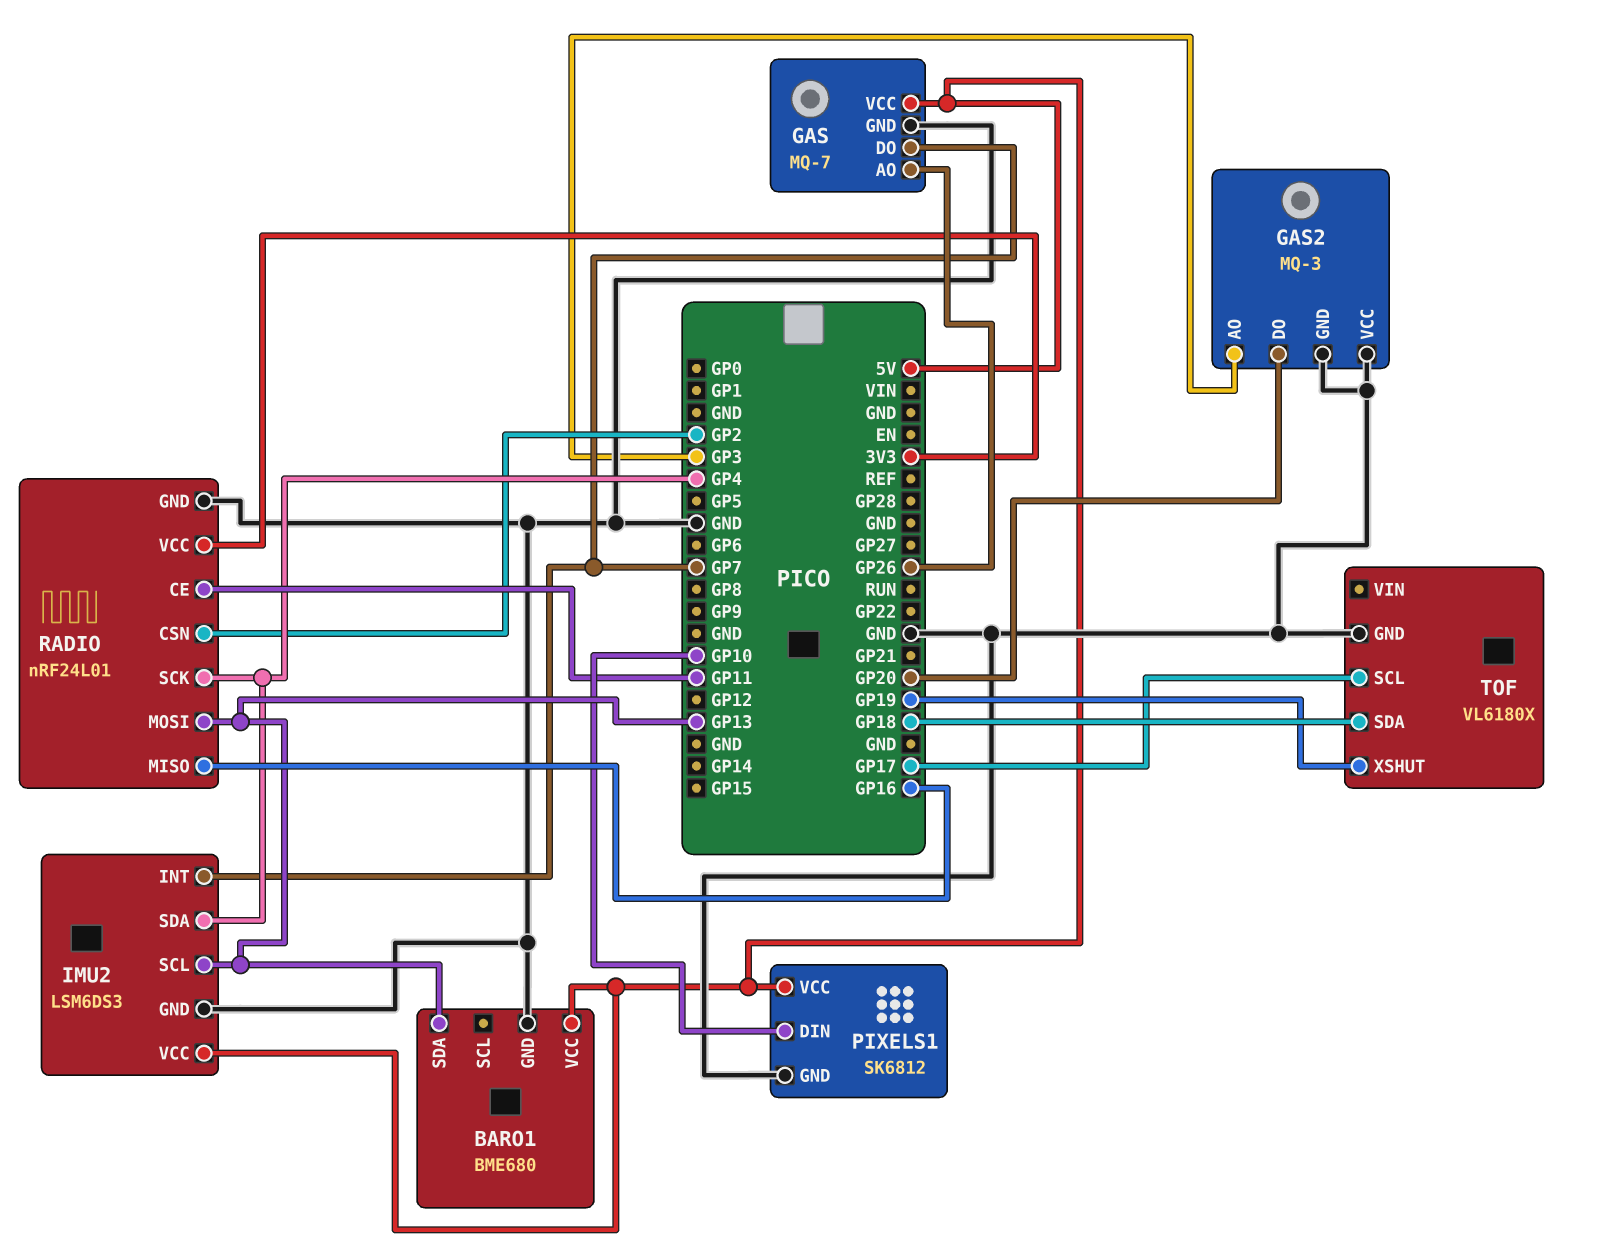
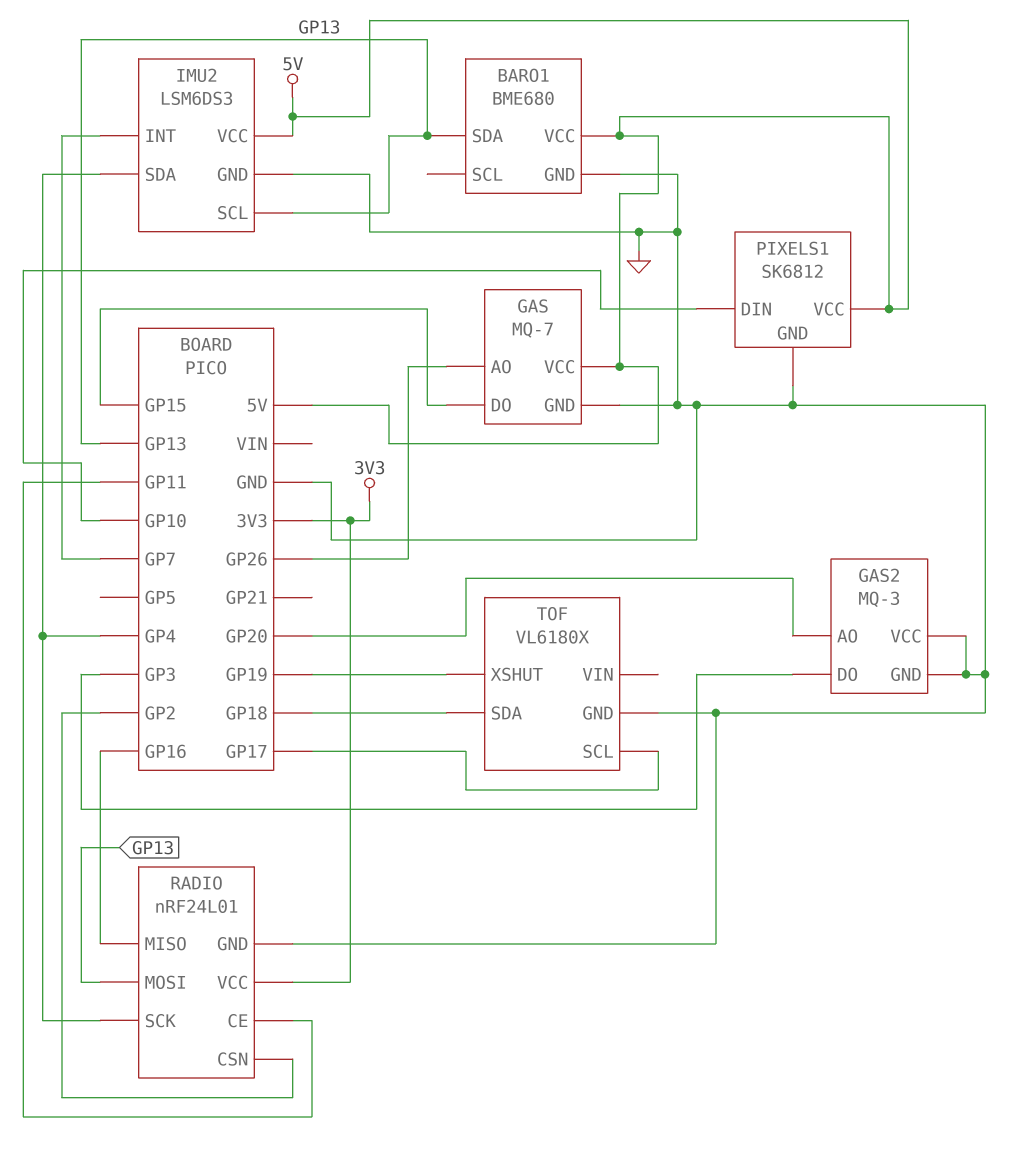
GAS pin DO: GP7 -> GP15
GAS2 pin AO: GP3 -> GP20
GAS2 pin DO: GP20 -> GP3

